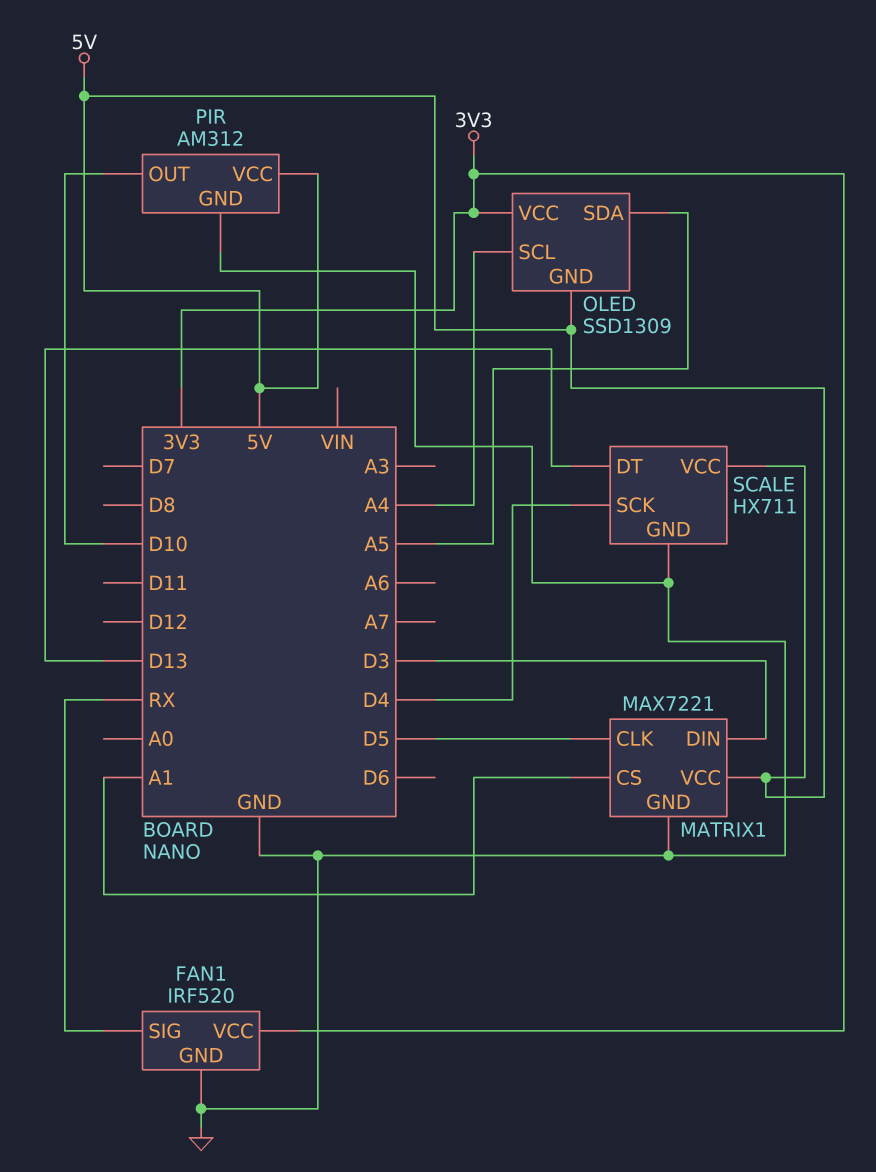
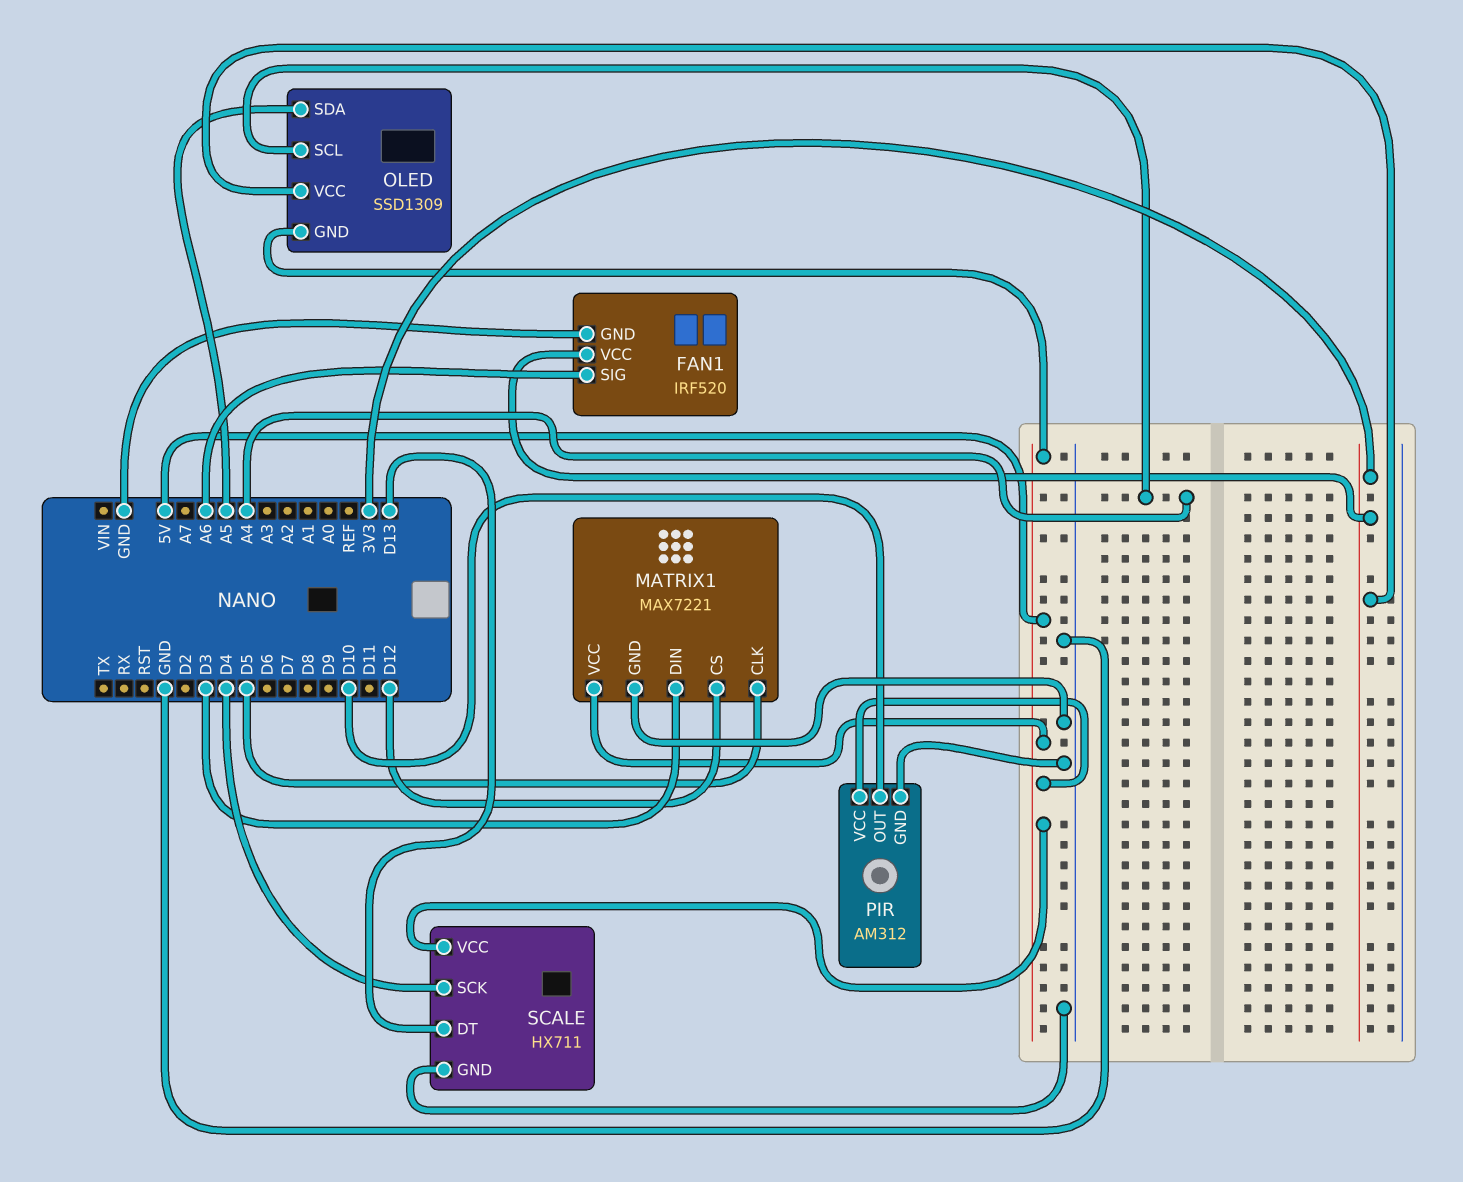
FAN1 pin SIG: RX -> A6
MATRIX1 pin CS: A1 -> D12

